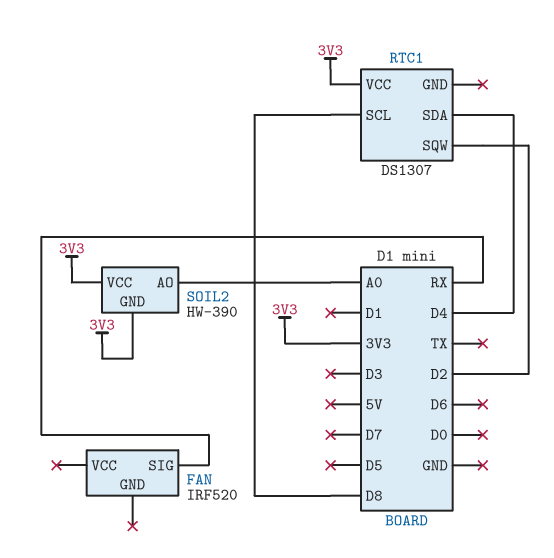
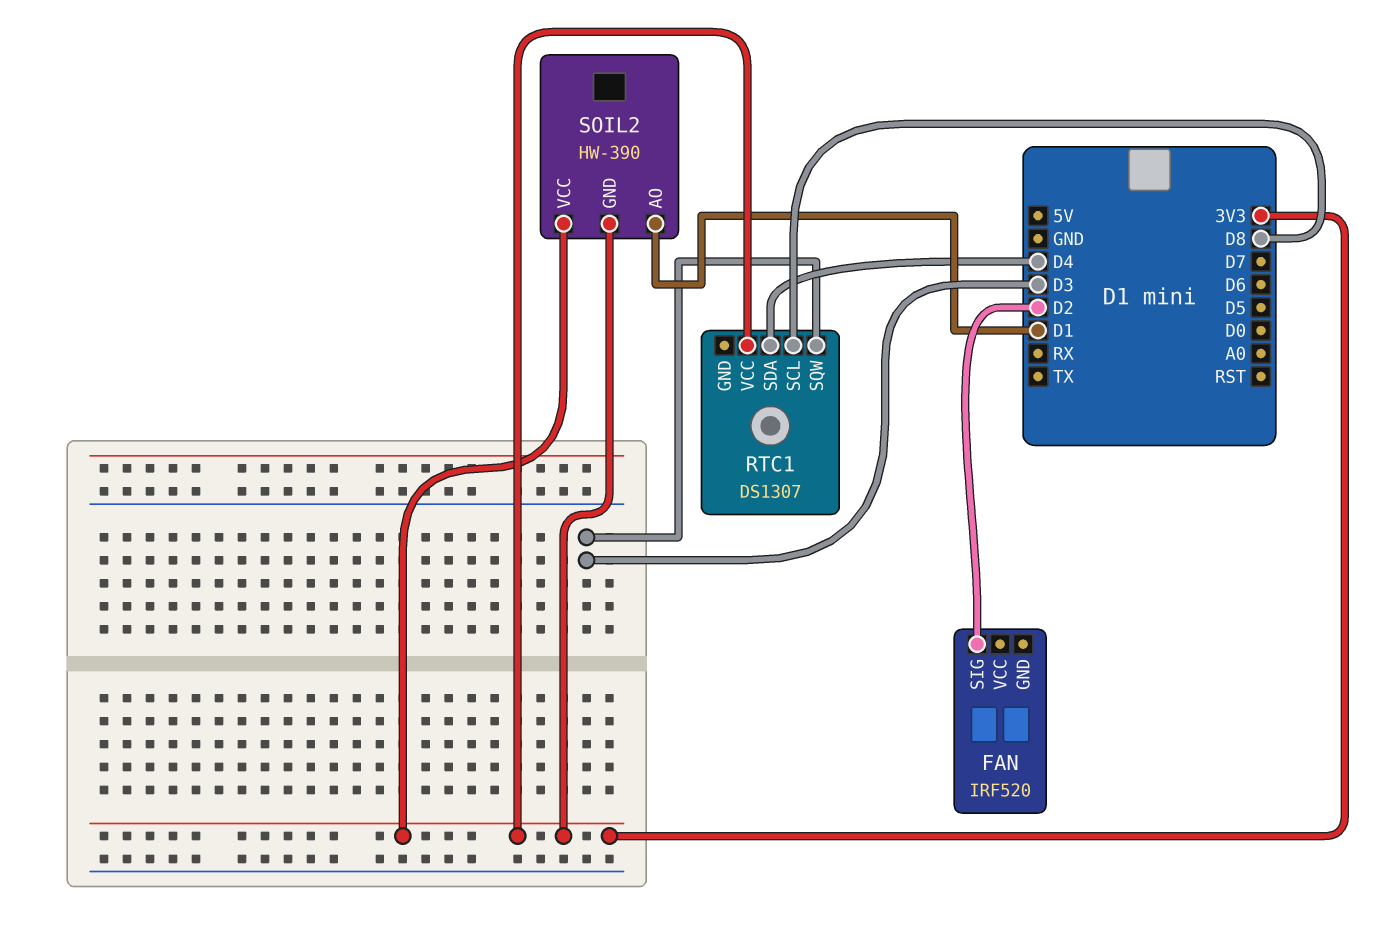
FAN pin SIG: RX -> D2
RTC1 pin SQW: D2 -> D3
SOIL2 pin AO: A0 -> D1

